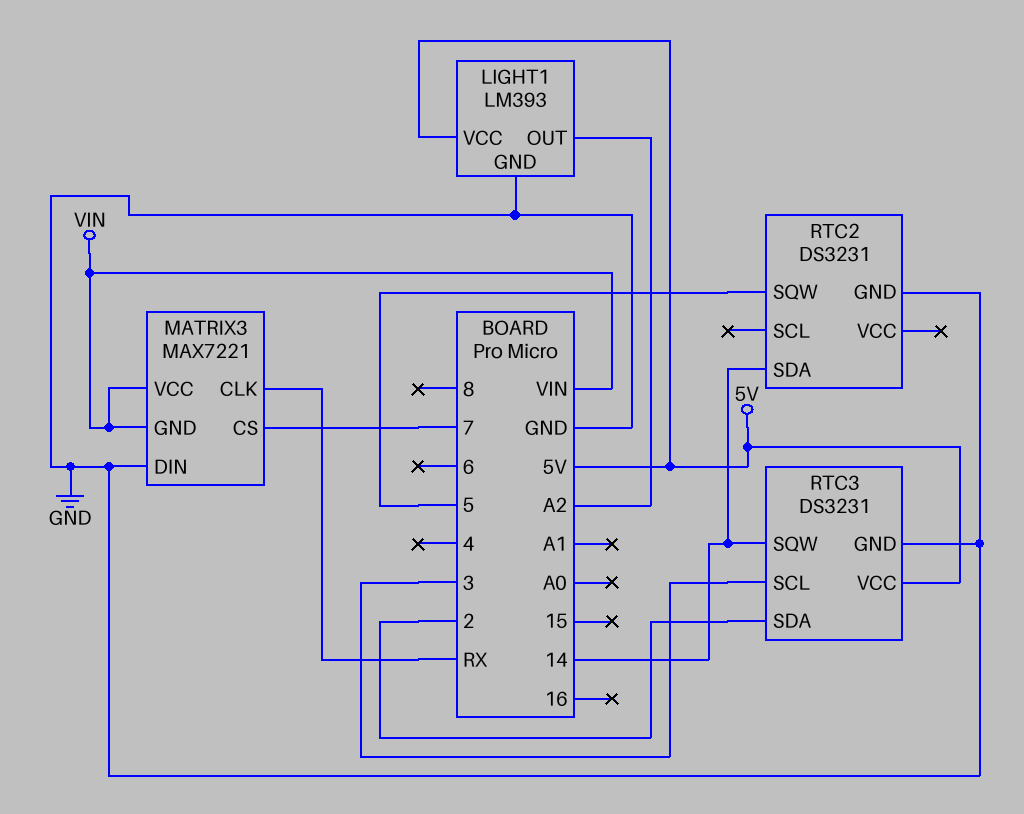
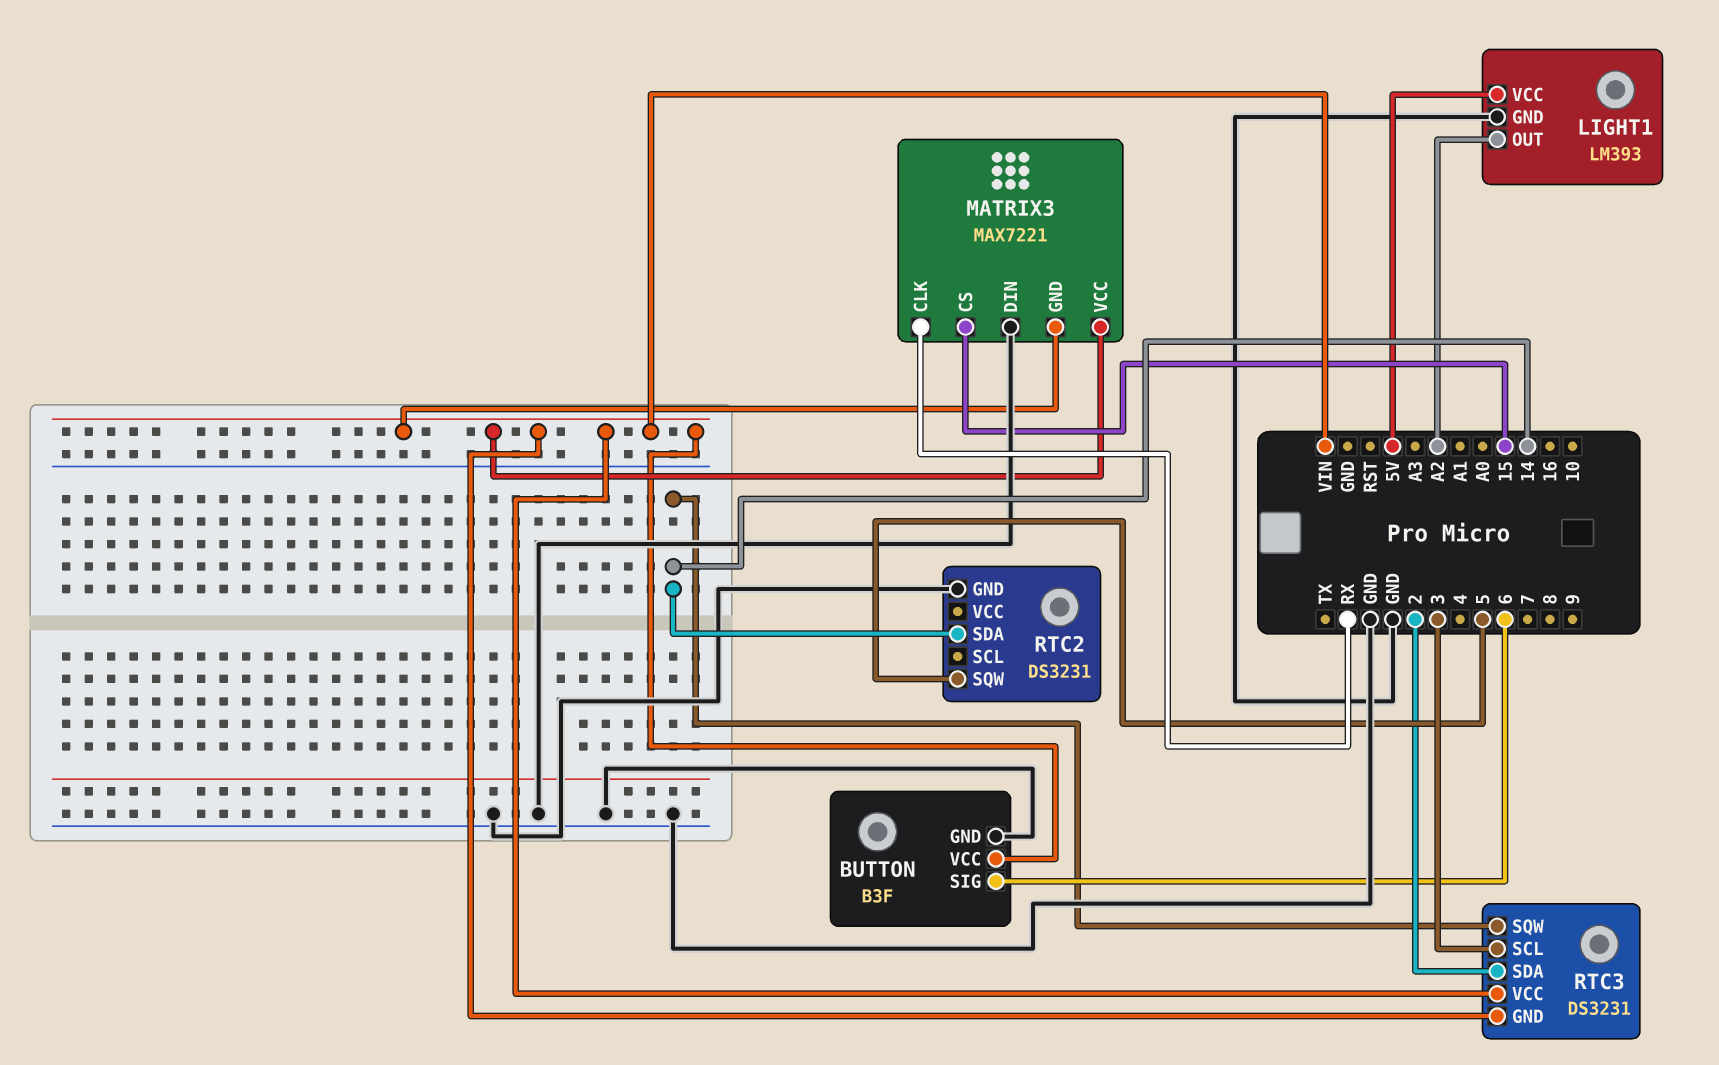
BUTTON: none -> B3F
BUTTON pin GND: none -> GND
BUTTON pin SIG: none -> 6
BUTTON pin VCC: none -> VIN
MATRIX3 pin CS: 7 -> 15
RTC3 pin GND: GND -> VIN
RTC3 pin VCC: 5V -> VIN

